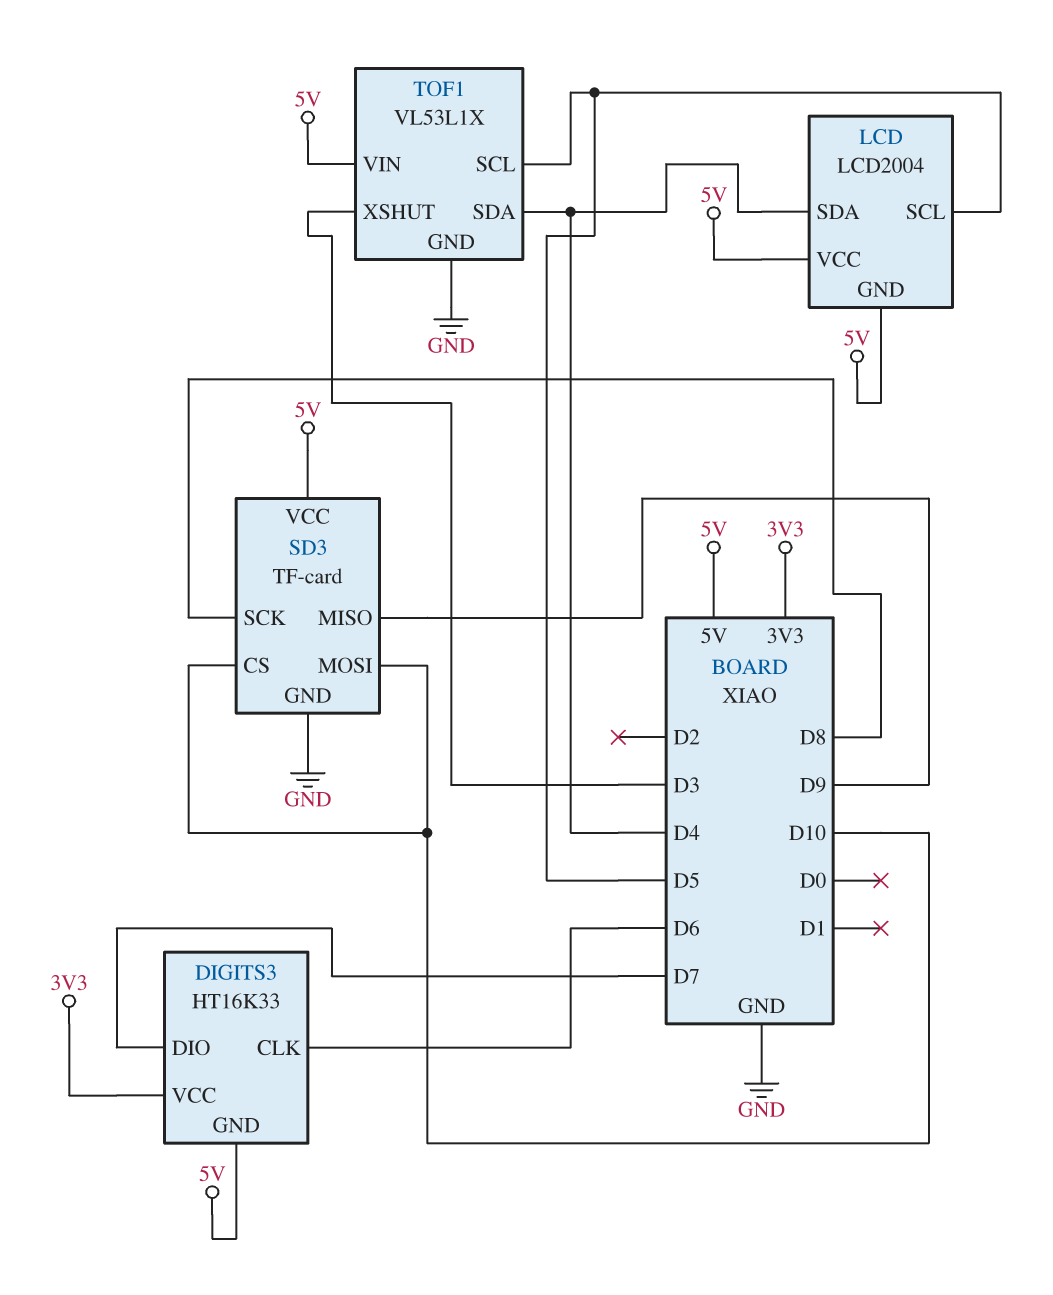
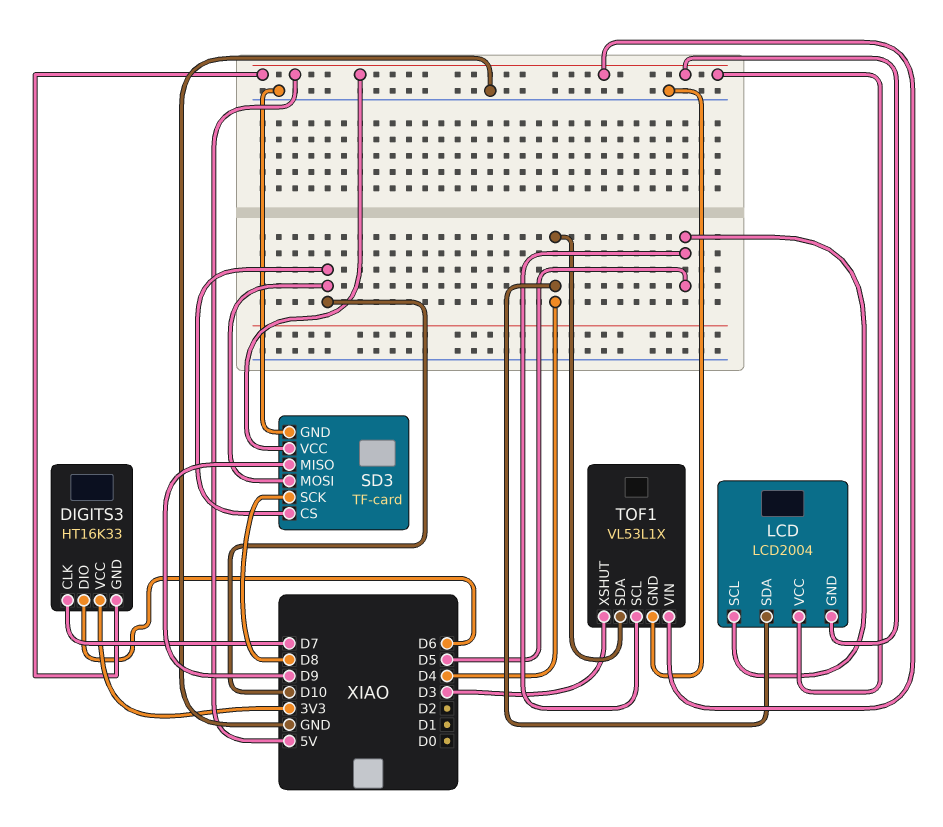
DIGITS3 pin CLK: D6 -> D7
DIGITS3 pin DIO: D7 -> D6

